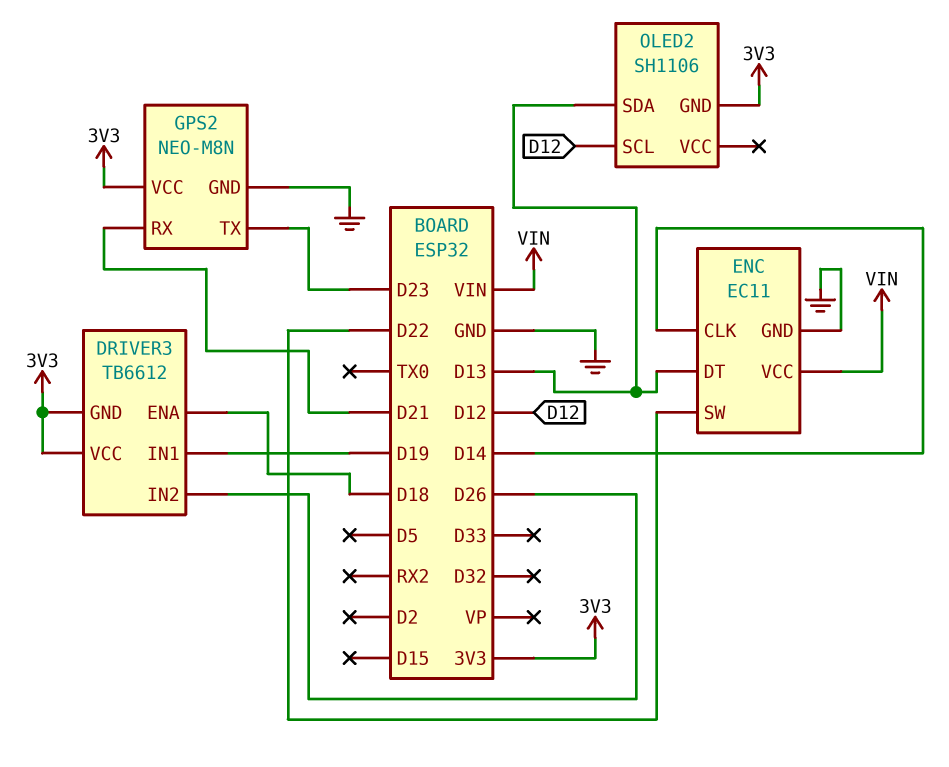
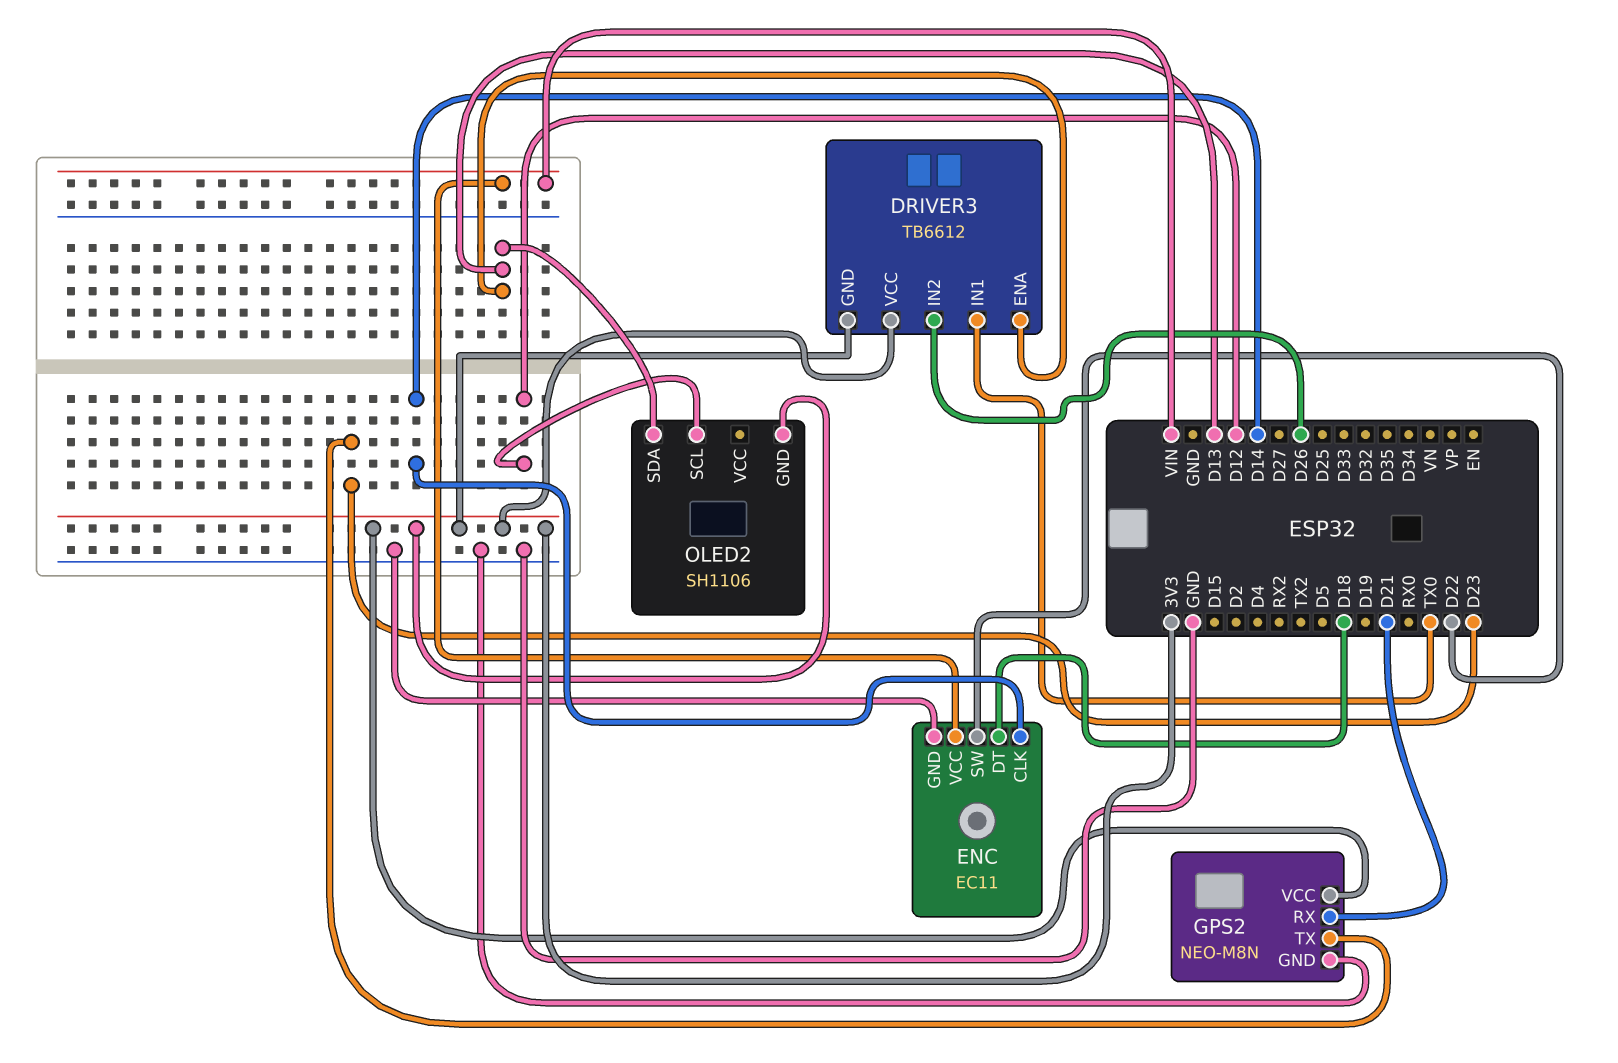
DRIVER3 pin ENA: D18 -> D13
DRIVER3 pin IN1: D19 -> TX0
ENC pin DT: D13 -> D18

